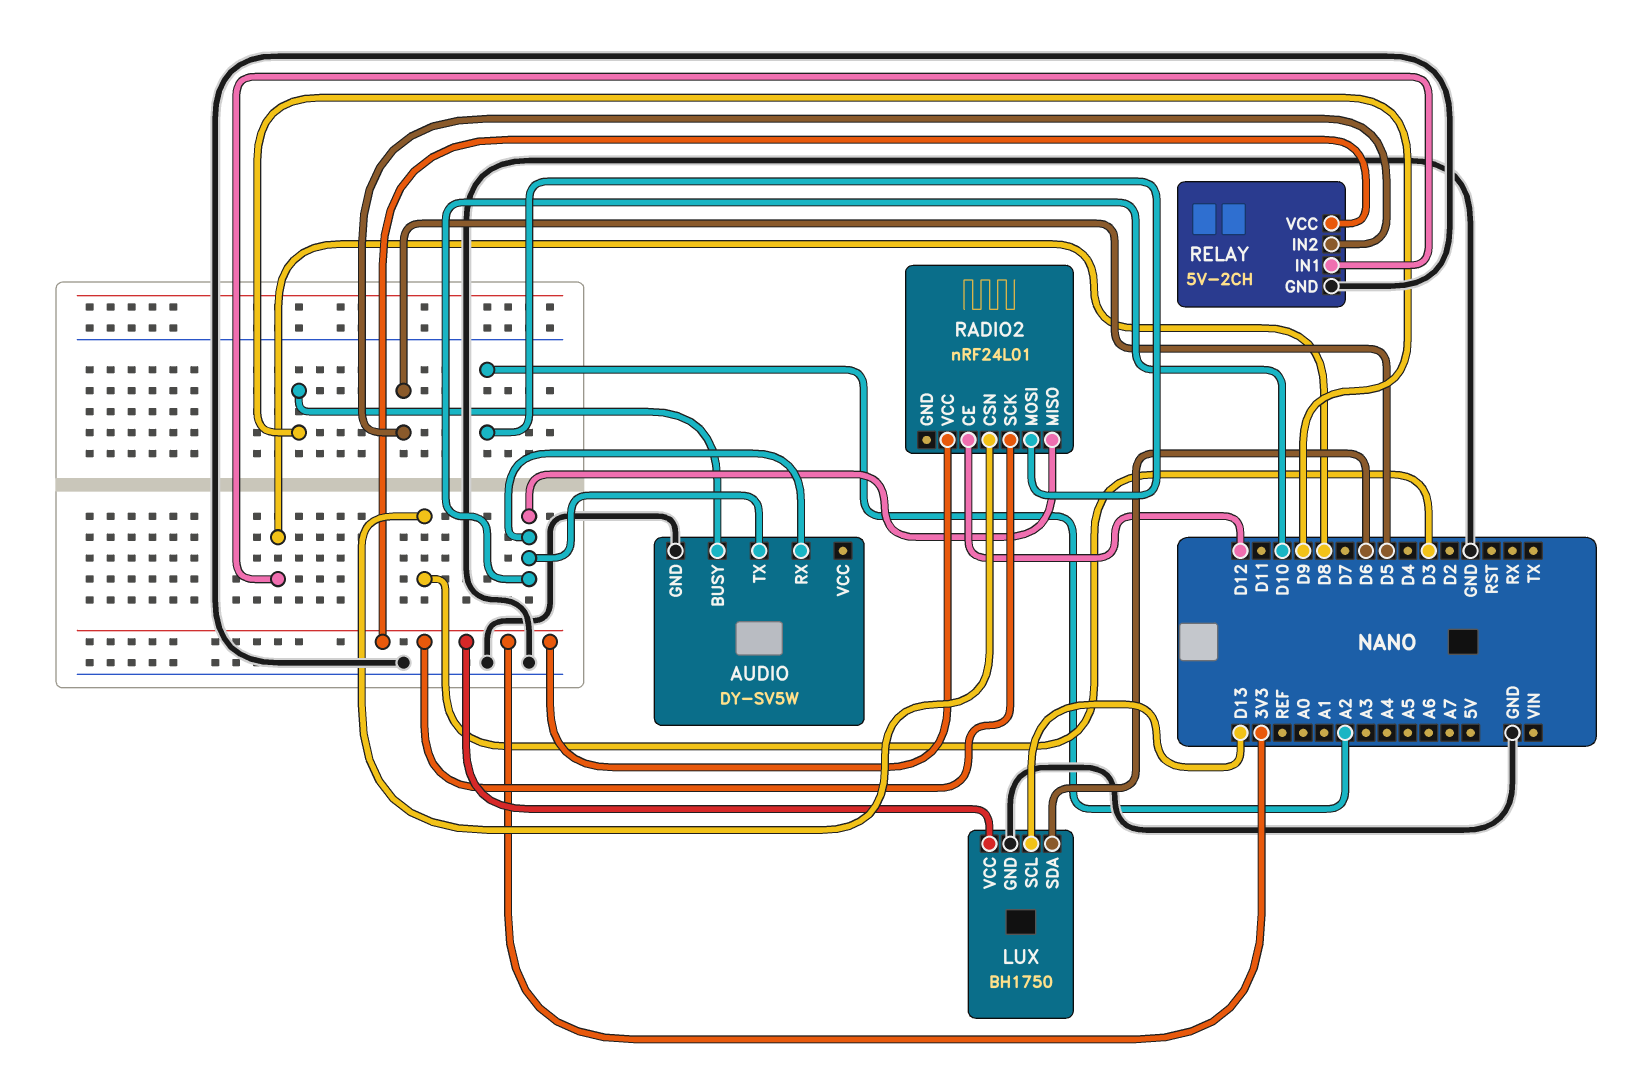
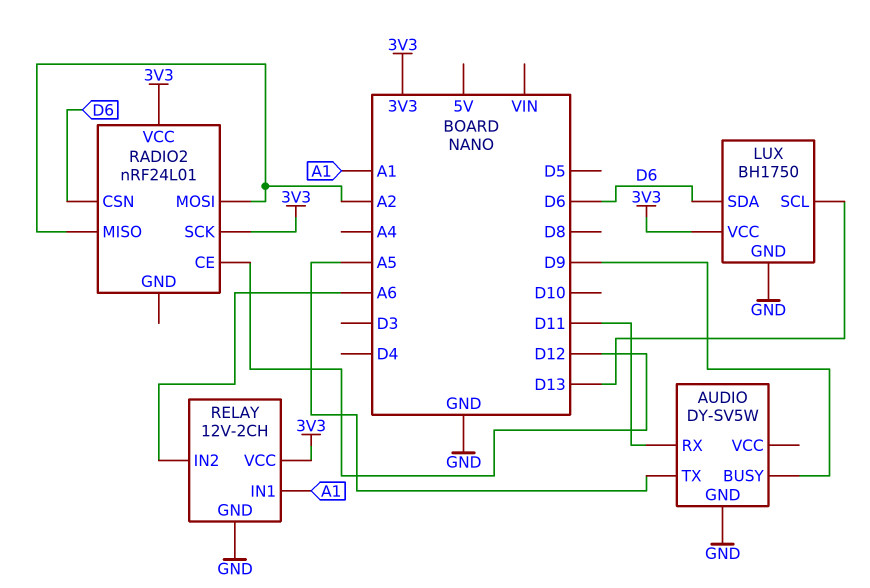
AUDIO pin RX: D10 -> D11
AUDIO pin TX: D10 -> A5
RADIO2 pin CSN: D3 -> D6
RADIO2 pin MISO: D10 -> A2
RELAY: 5V-2CH -> 12V-2CH
RELAY pin IN1: D8 -> A1
RELAY pin IN2: D5 -> A6

